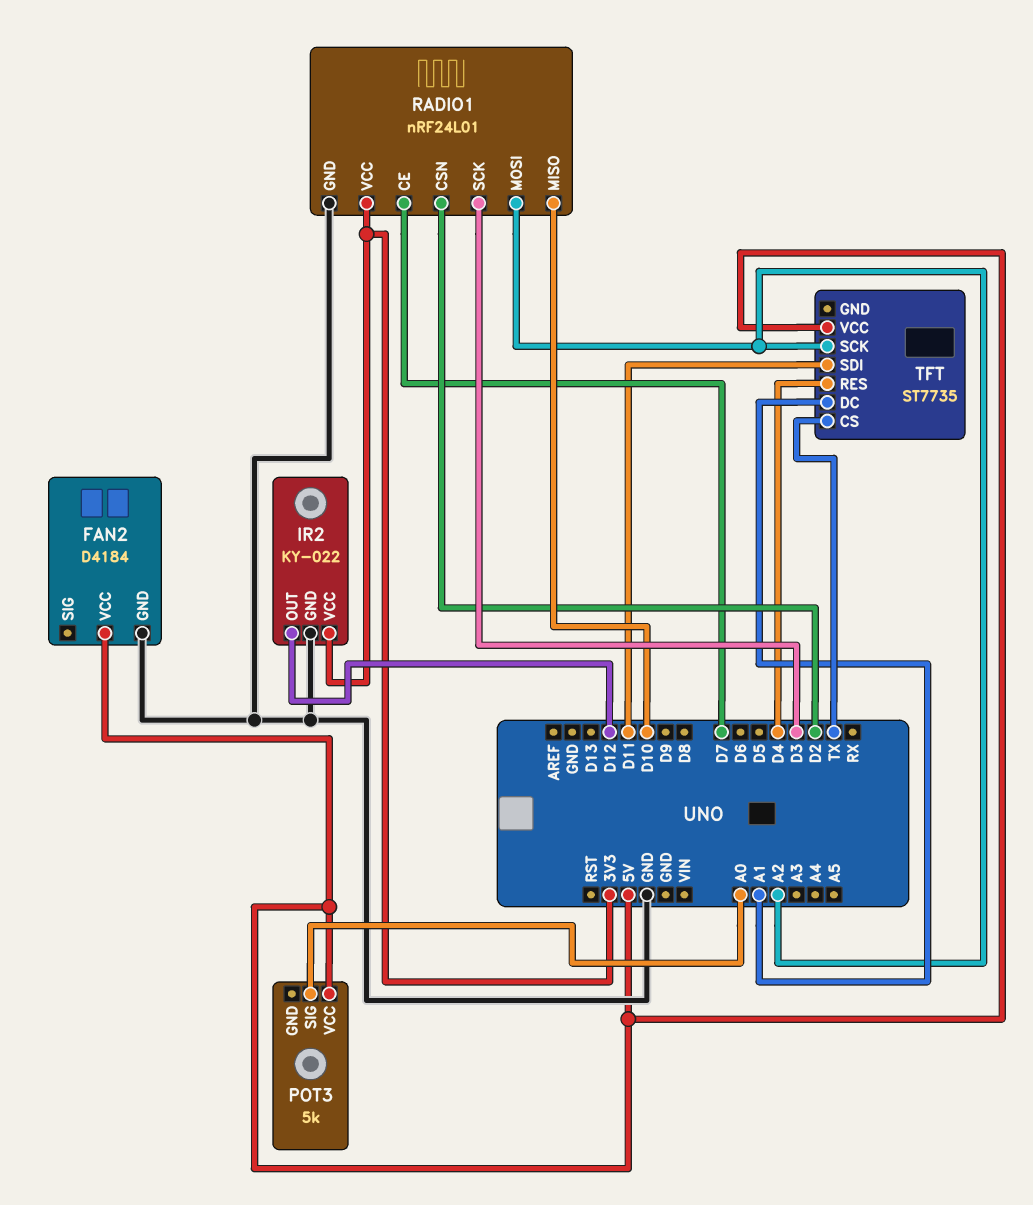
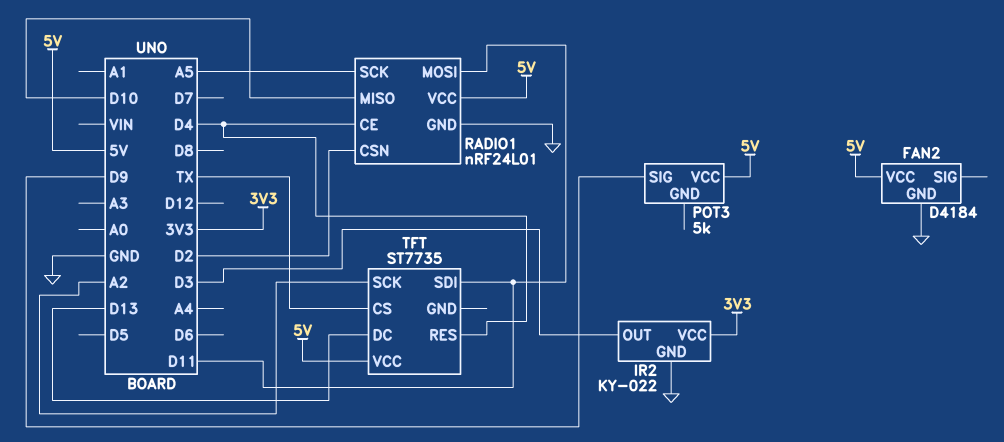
IR2 pin OUT: D12 -> D3
POT3 pin SIG: A0 -> D9
RADIO1 pin CE: D7 -> D4
RADIO1 pin MOSI: A2 -> D11
RADIO1 pin SCK: D3 -> A5
RADIO1 pin VCC: 3V3 -> 5V
TFT pin DC: A1 -> D13

